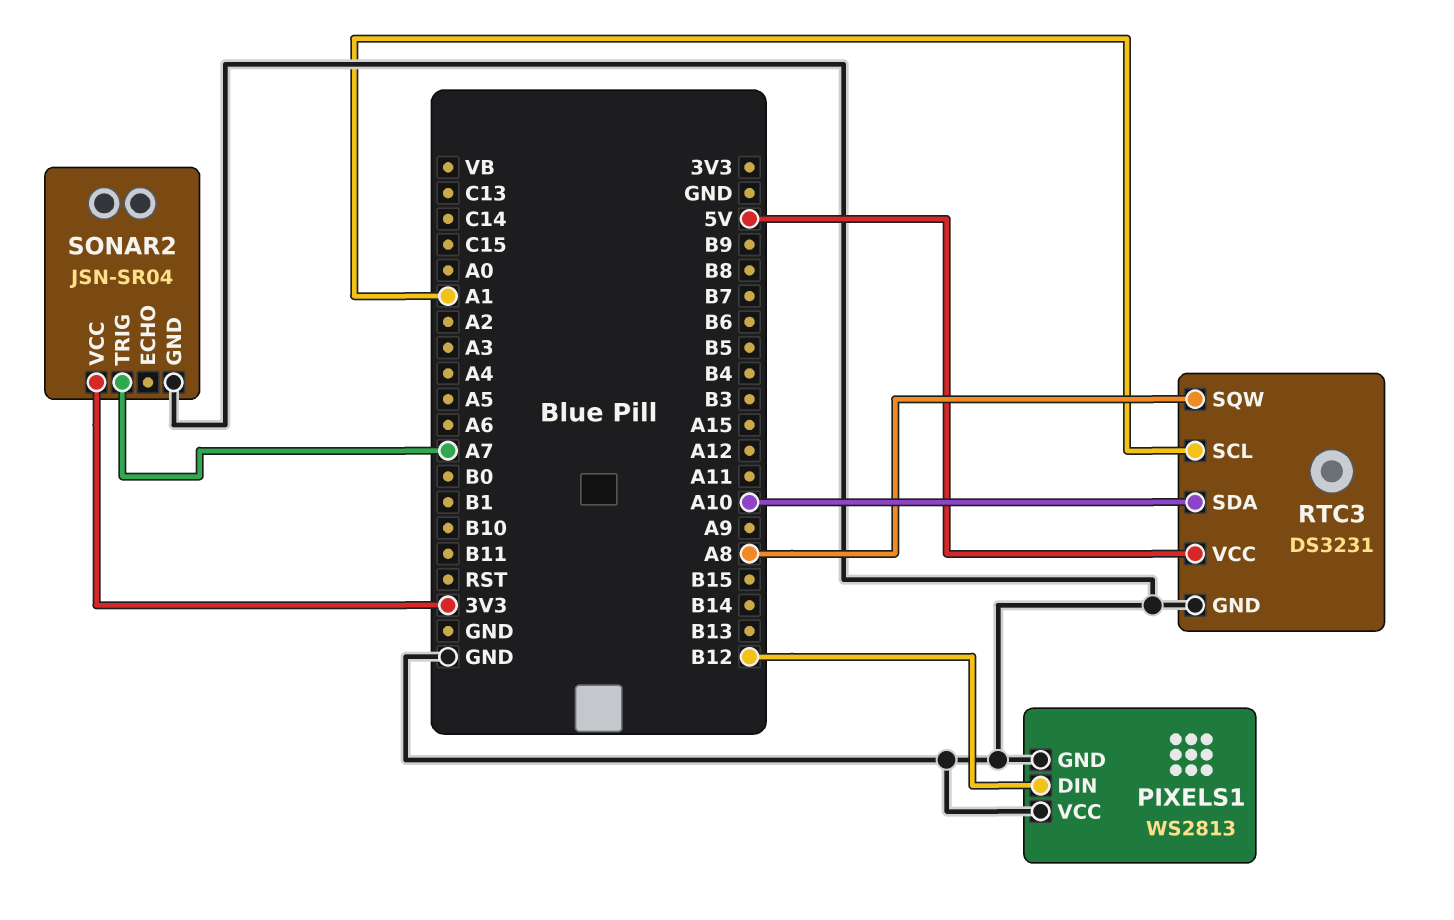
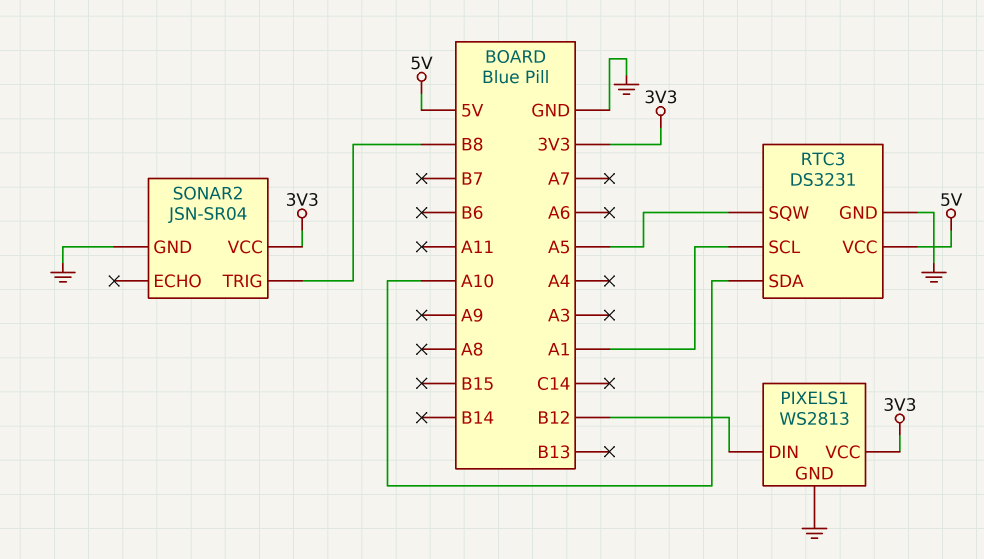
PIXELS1 pin VCC: GND -> 3V3
RTC3 pin SQW: A8 -> A5
SONAR2 pin TRIG: A7 -> B8

